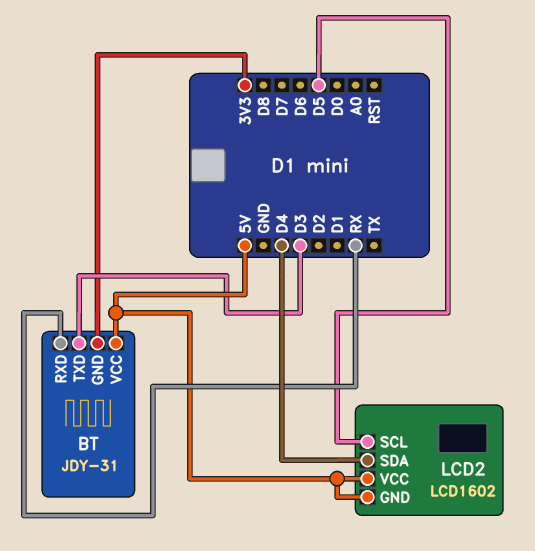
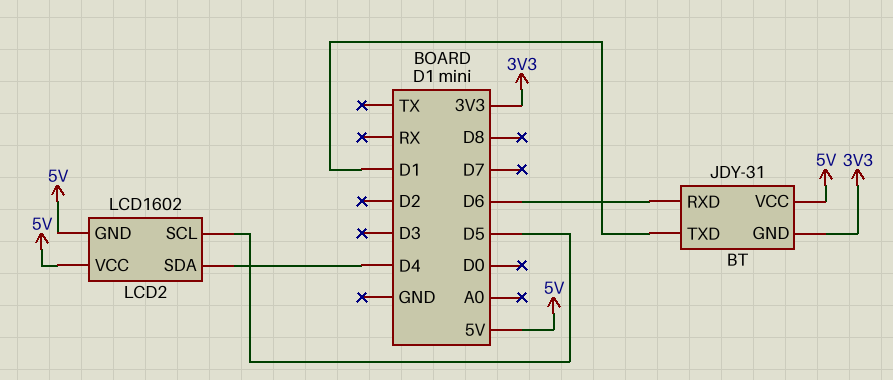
BT pin RXD: RX -> D6
BT pin TXD: D3 -> D1

